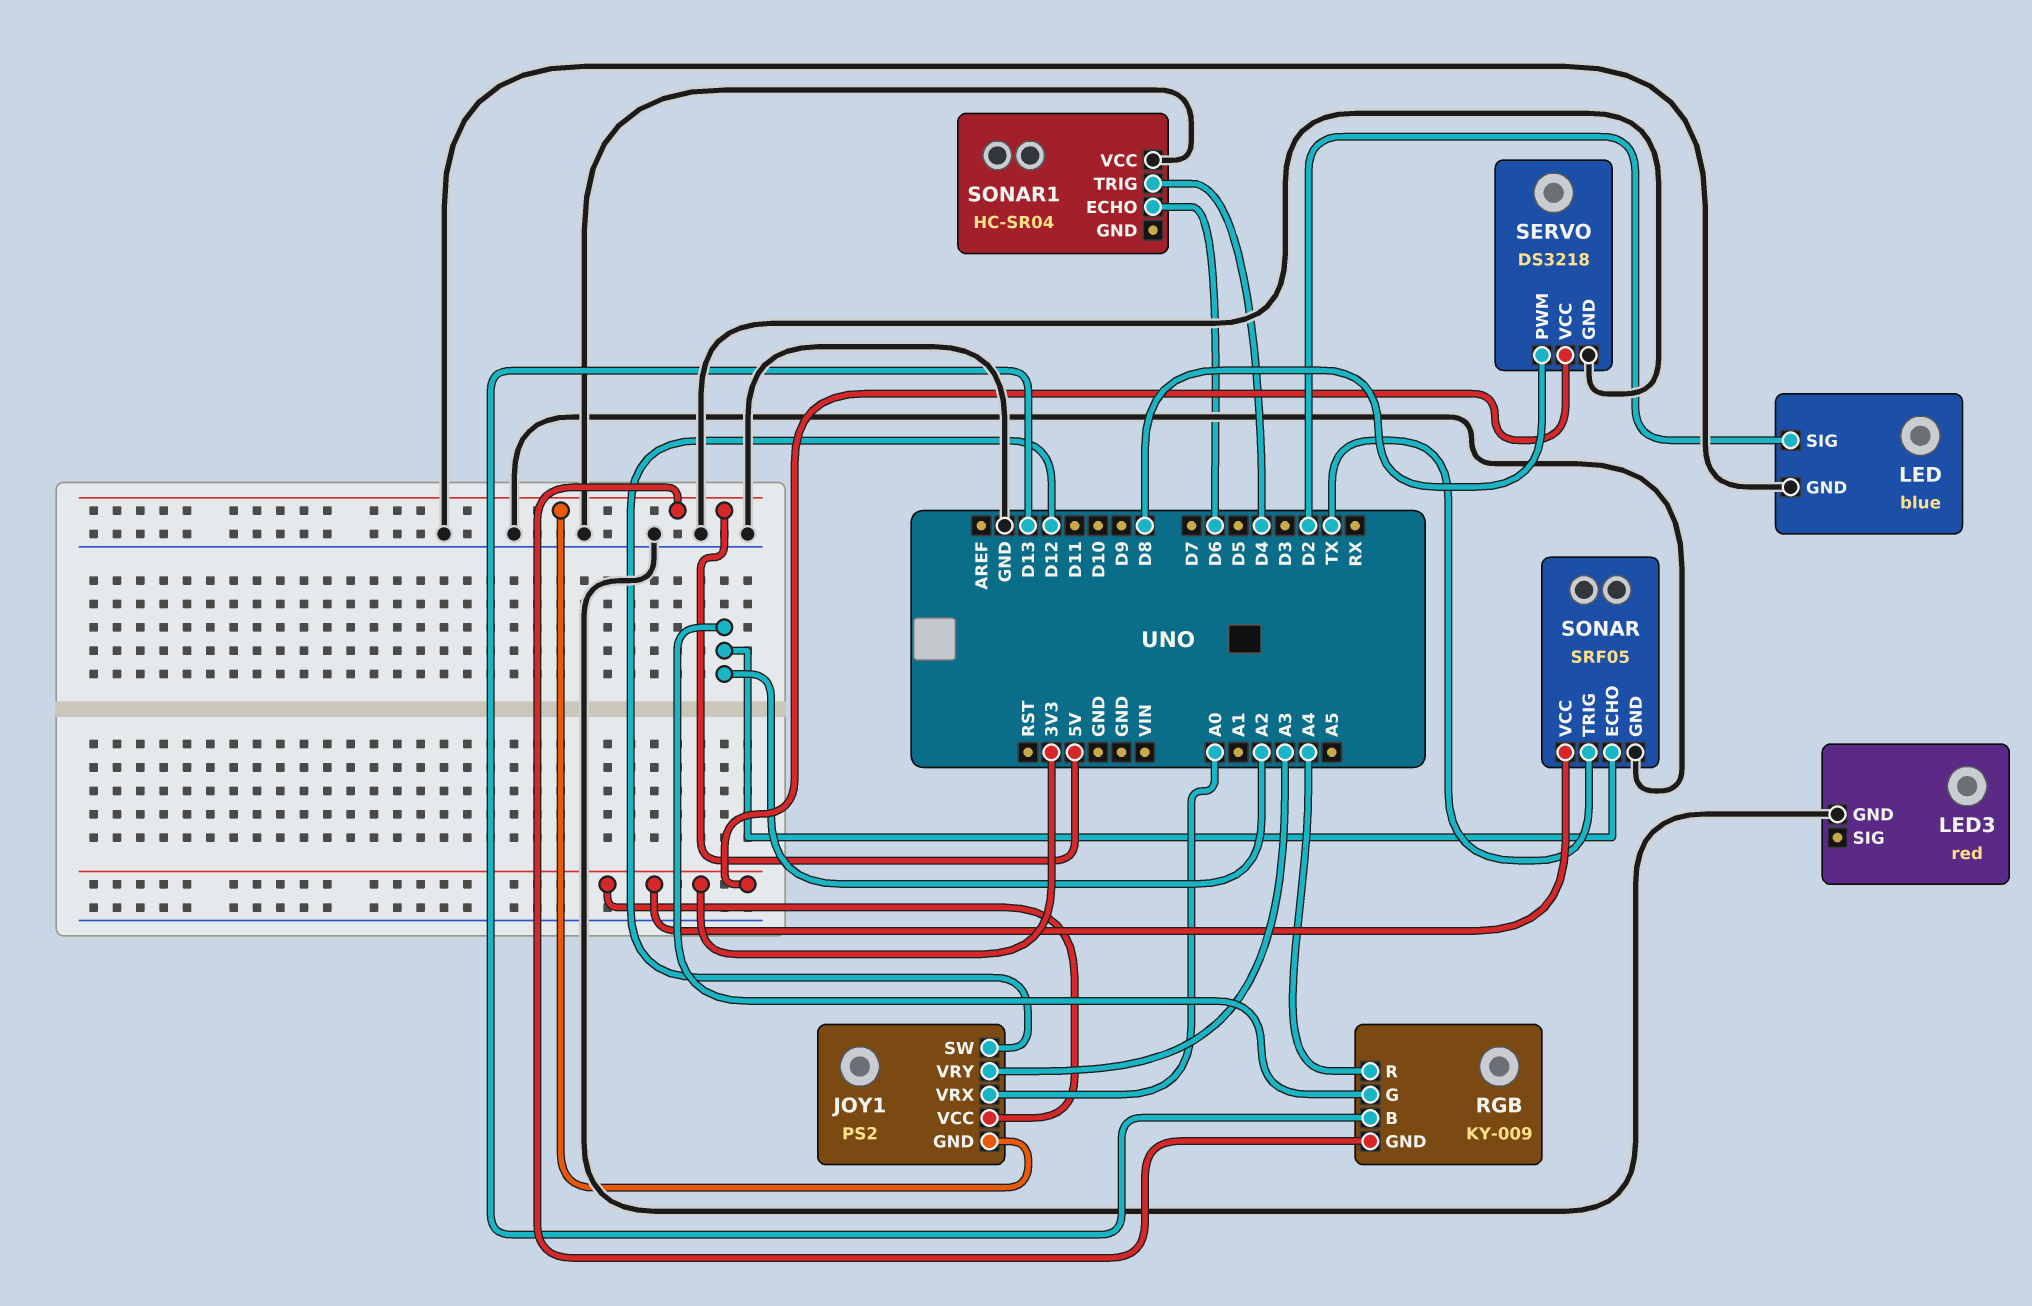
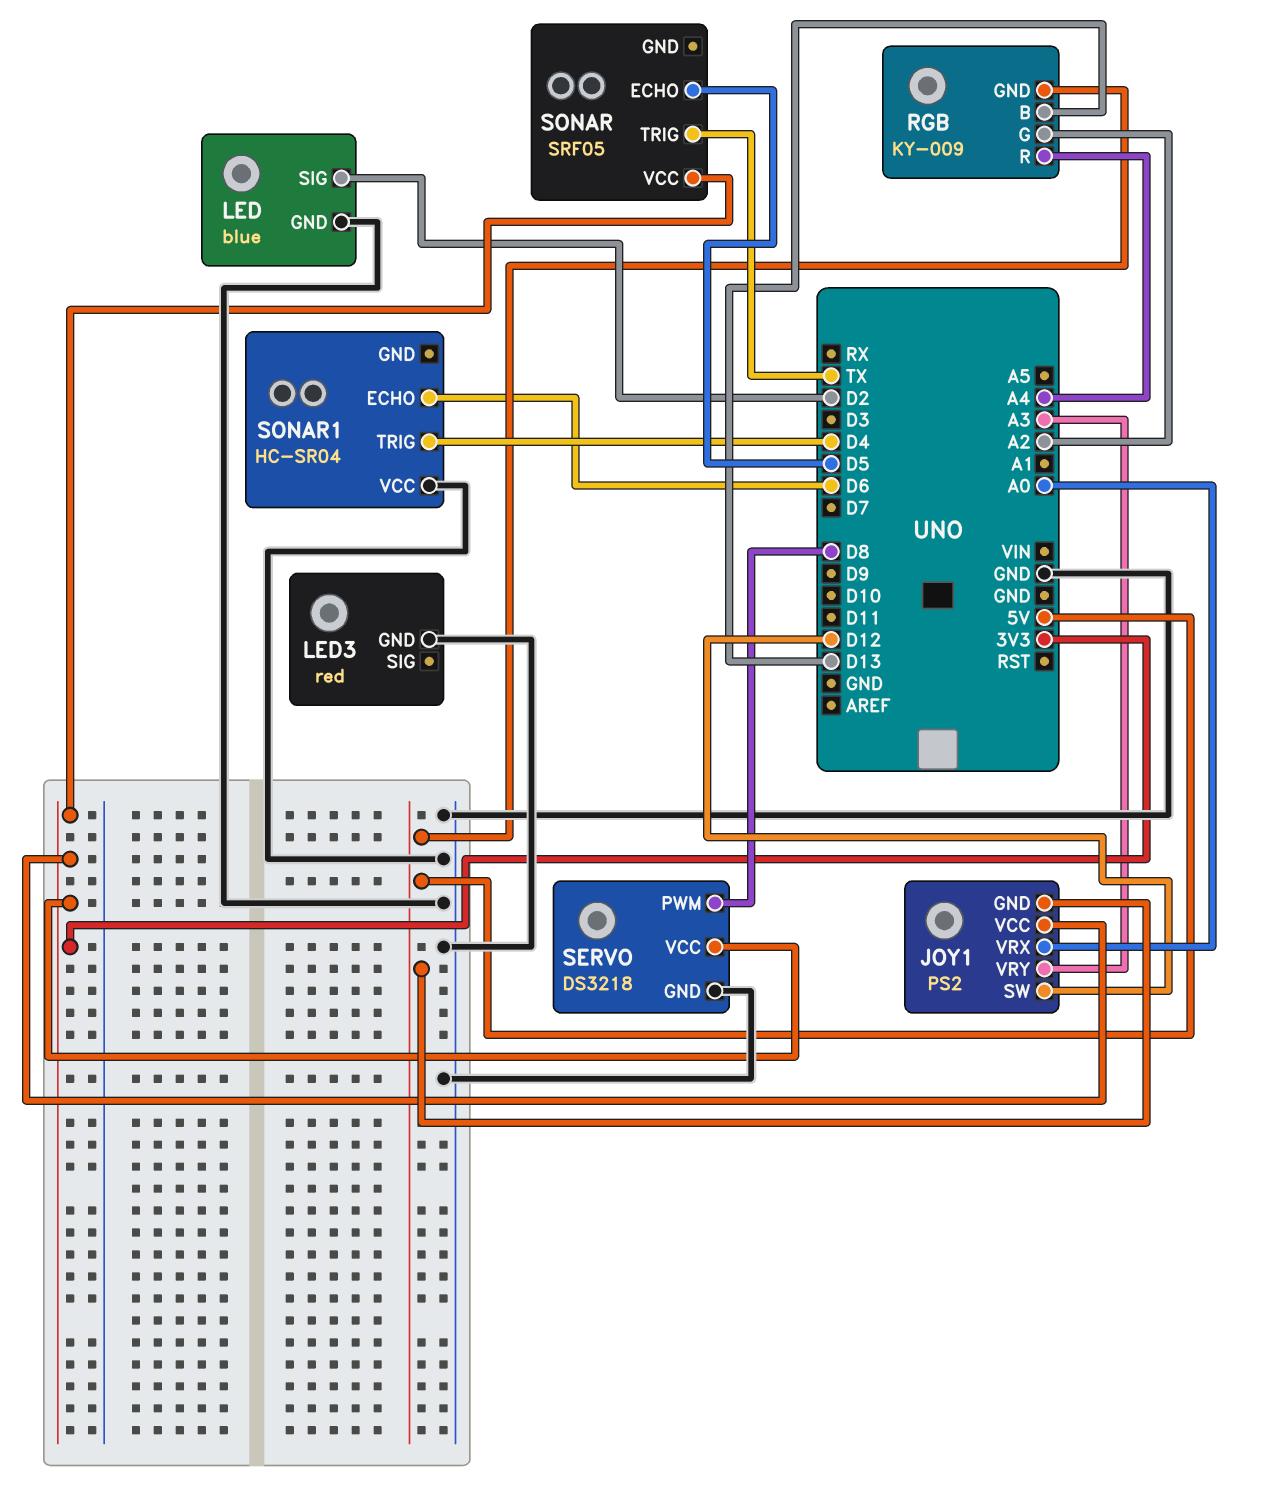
SONAR pin ECHO: A2 -> D5
SONAR pin GND: GND -> none

